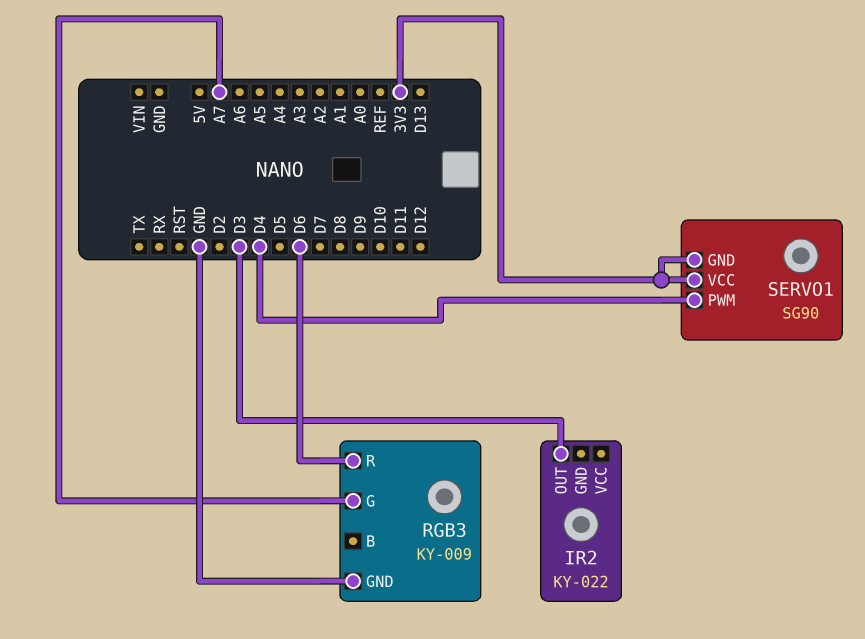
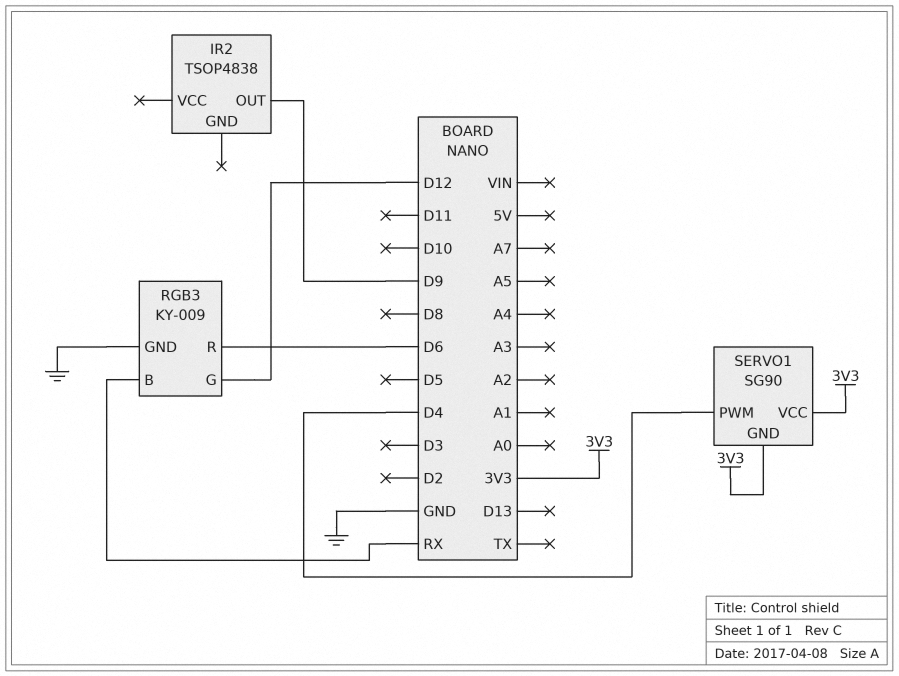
IR2: KY-022 -> TSOP4838
IR2 pin OUT: D3 -> D9
RGB3 pin B: none -> RX
RGB3 pin G: A7 -> D12

